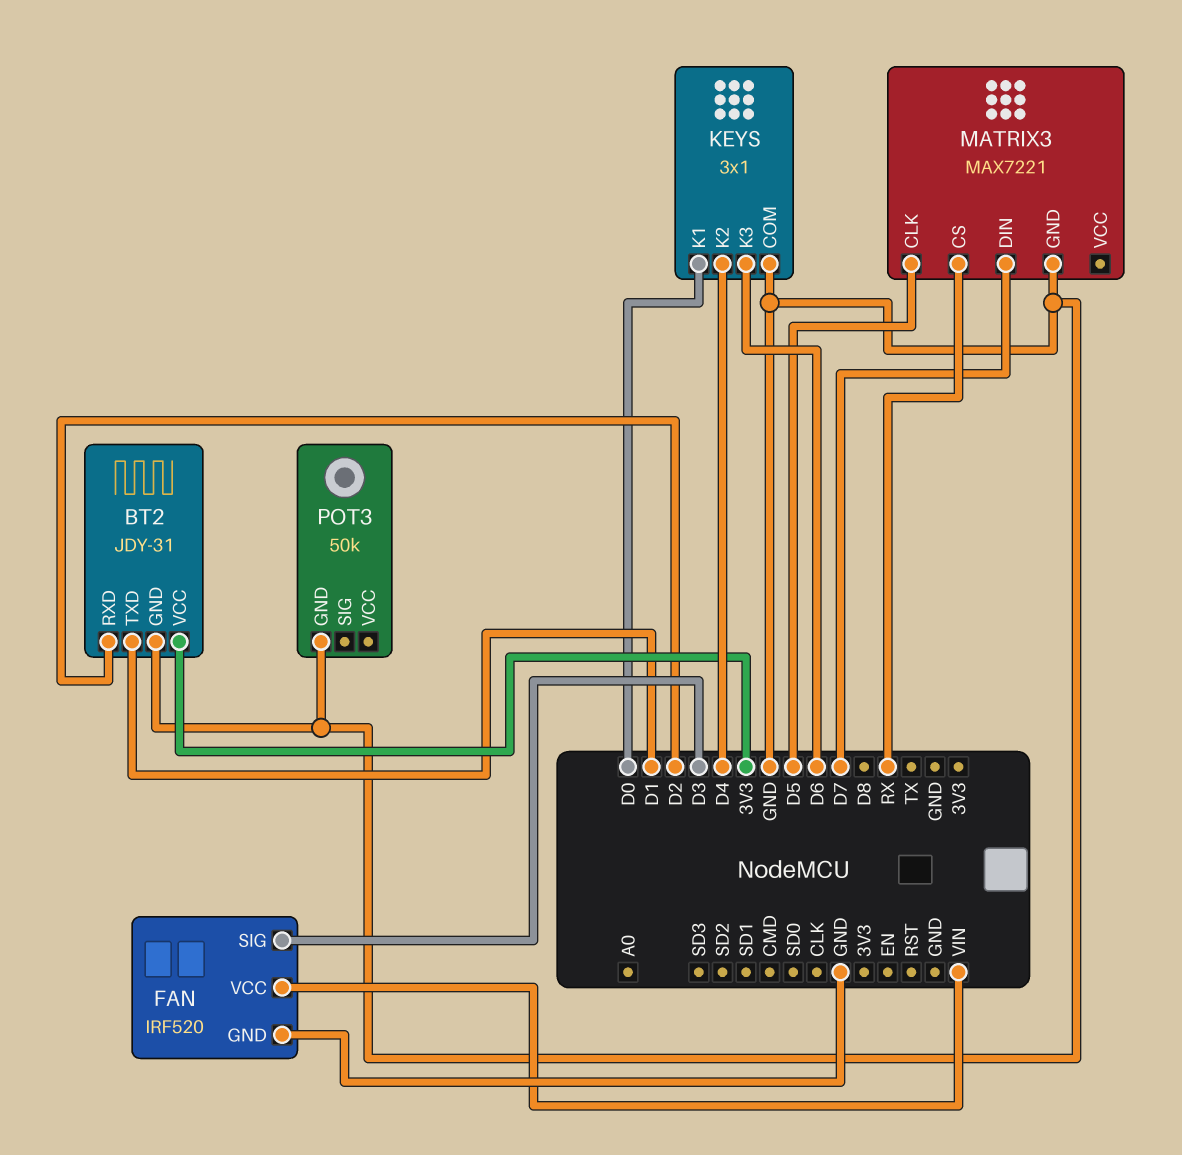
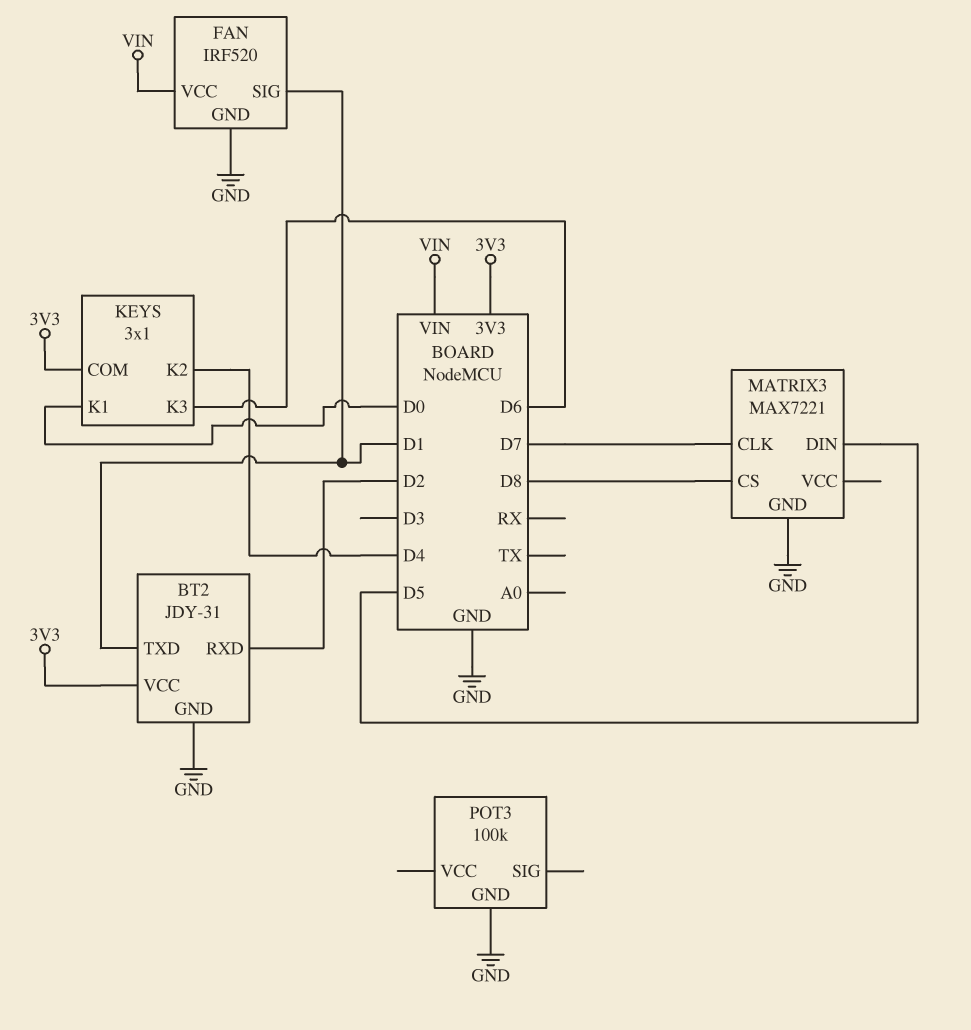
FAN pin SIG: D3 -> D1
KEYS pin COM: GND -> 3V3
MATRIX3 pin CLK: D5 -> D7
MATRIX3 pin CS: RX -> D8
MATRIX3 pin DIN: D7 -> D5
POT3: 50k -> 100k

